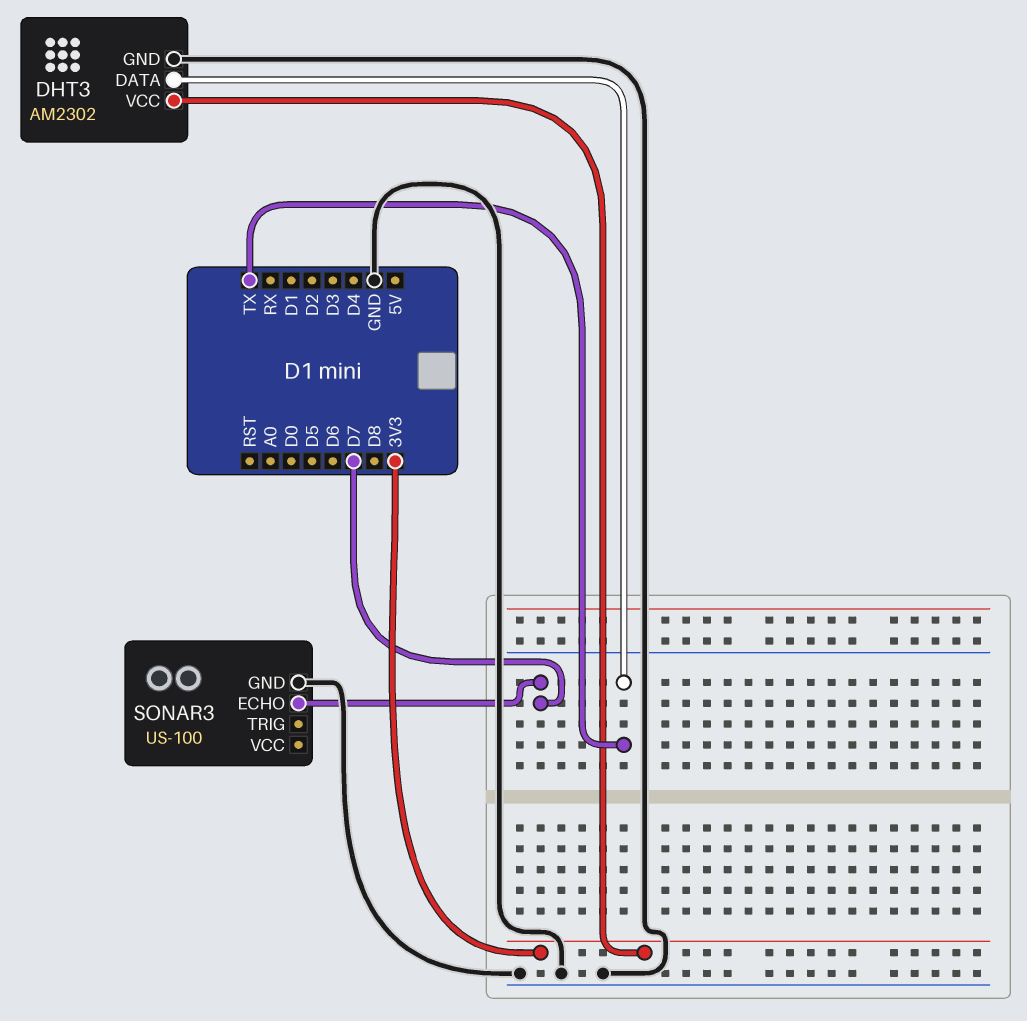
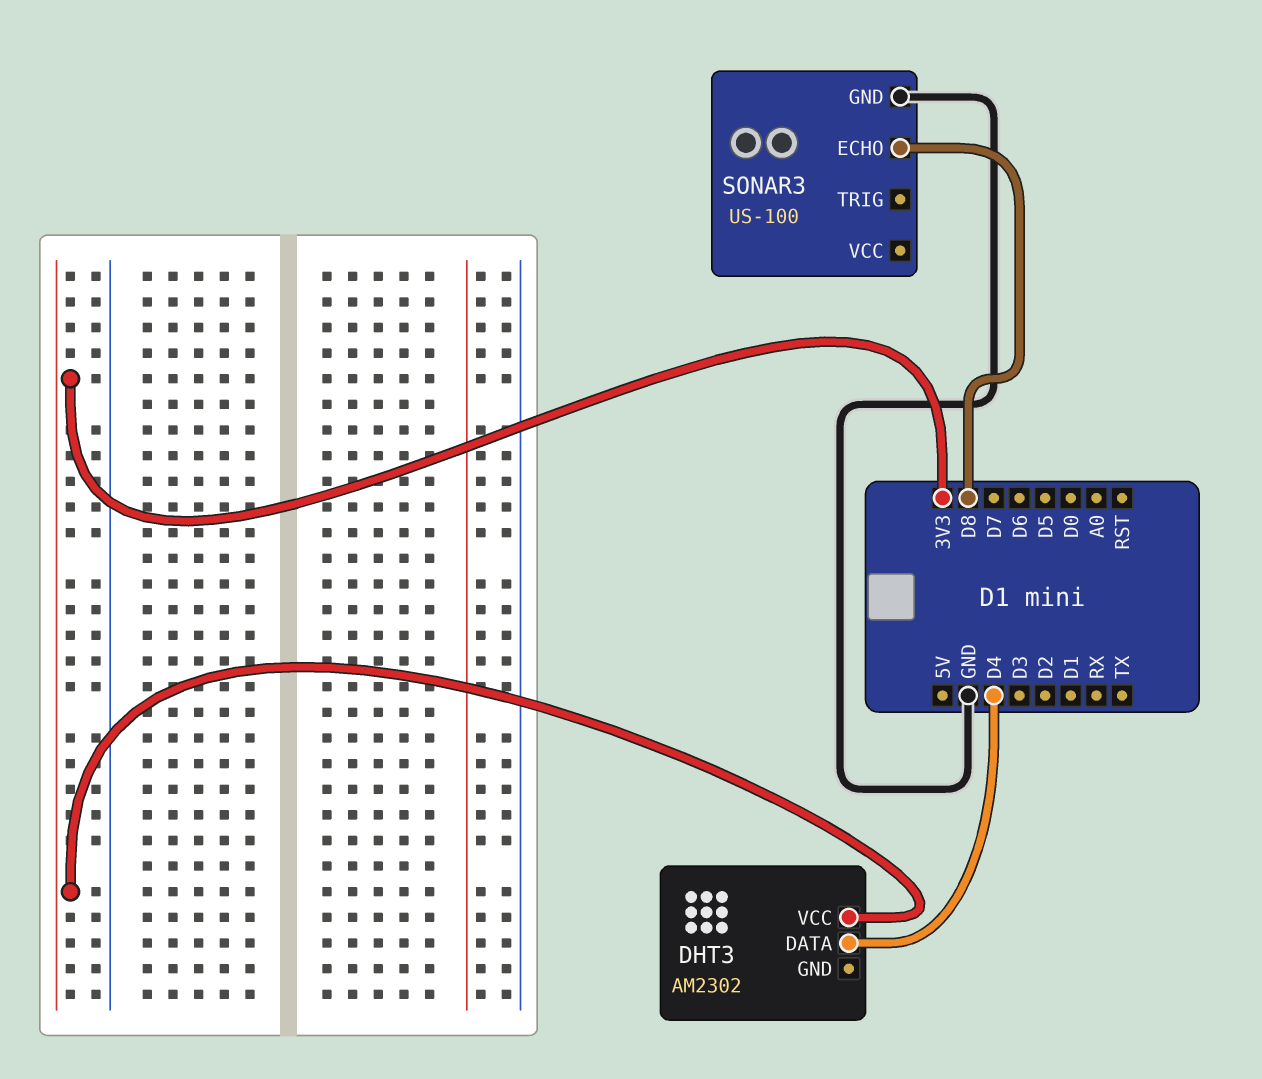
DHT3 pin DATA: TX -> D4
DHT3 pin GND: GND -> none
SONAR3 pin ECHO: D7 -> D8

